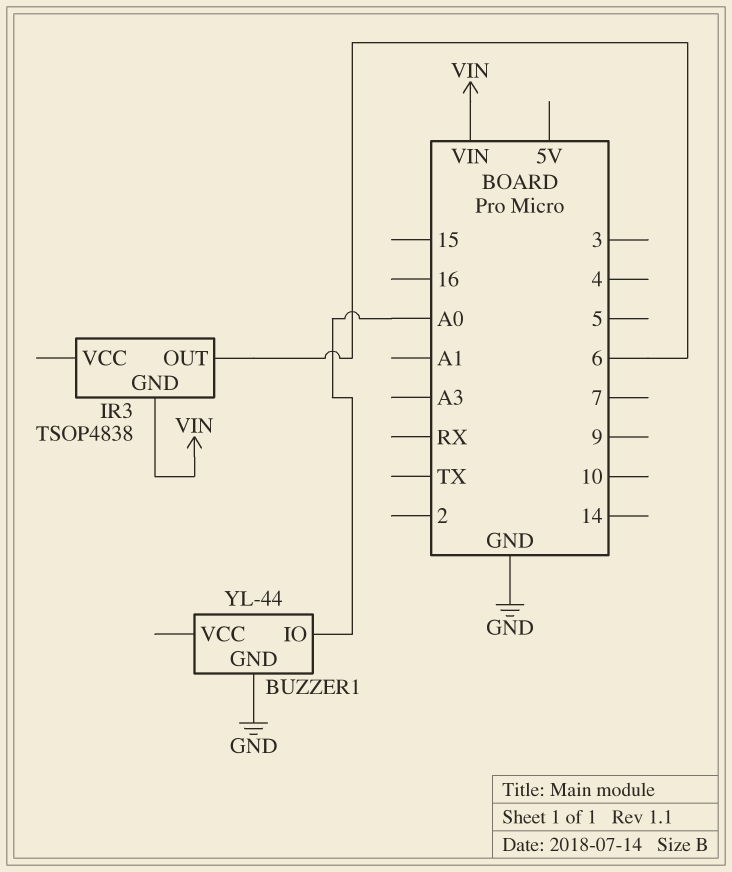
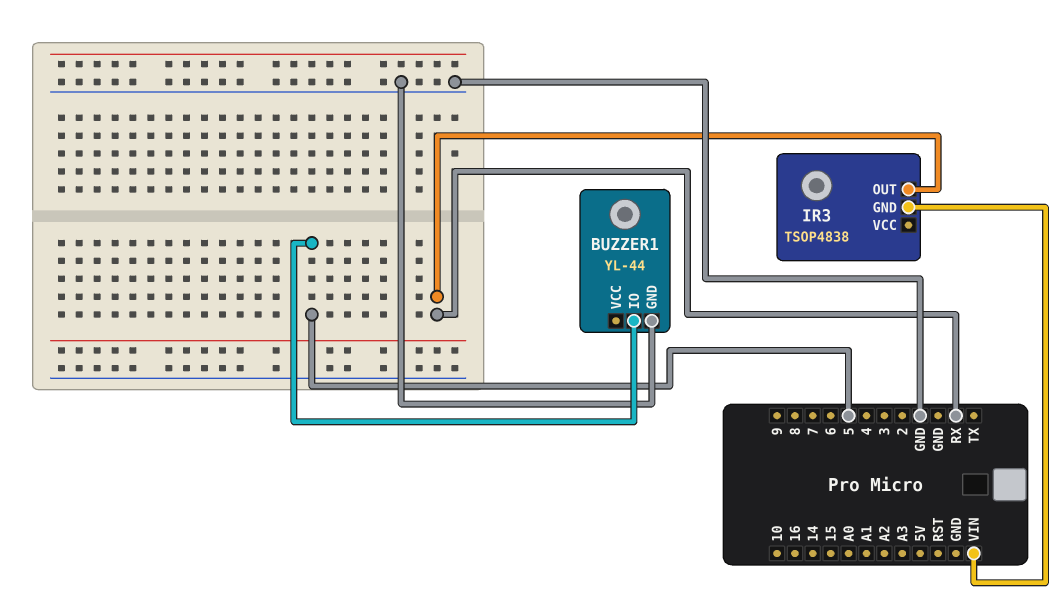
BUZZER1 pin IO: A0 -> 5
IR3 pin OUT: 6 -> RX

